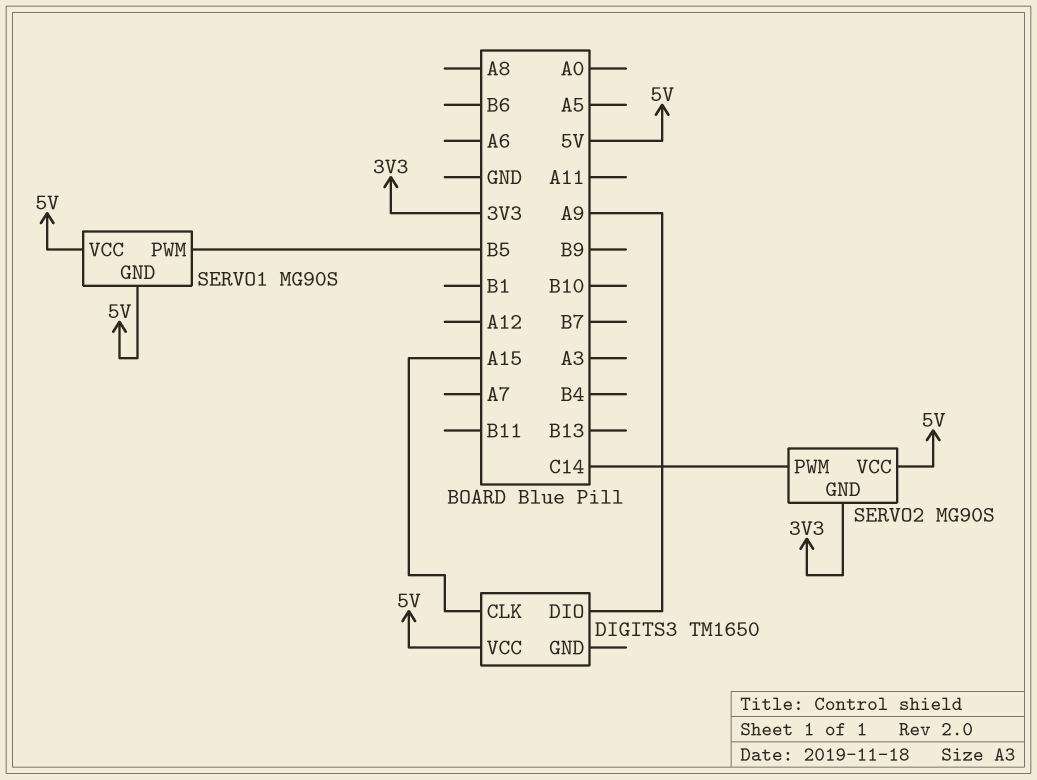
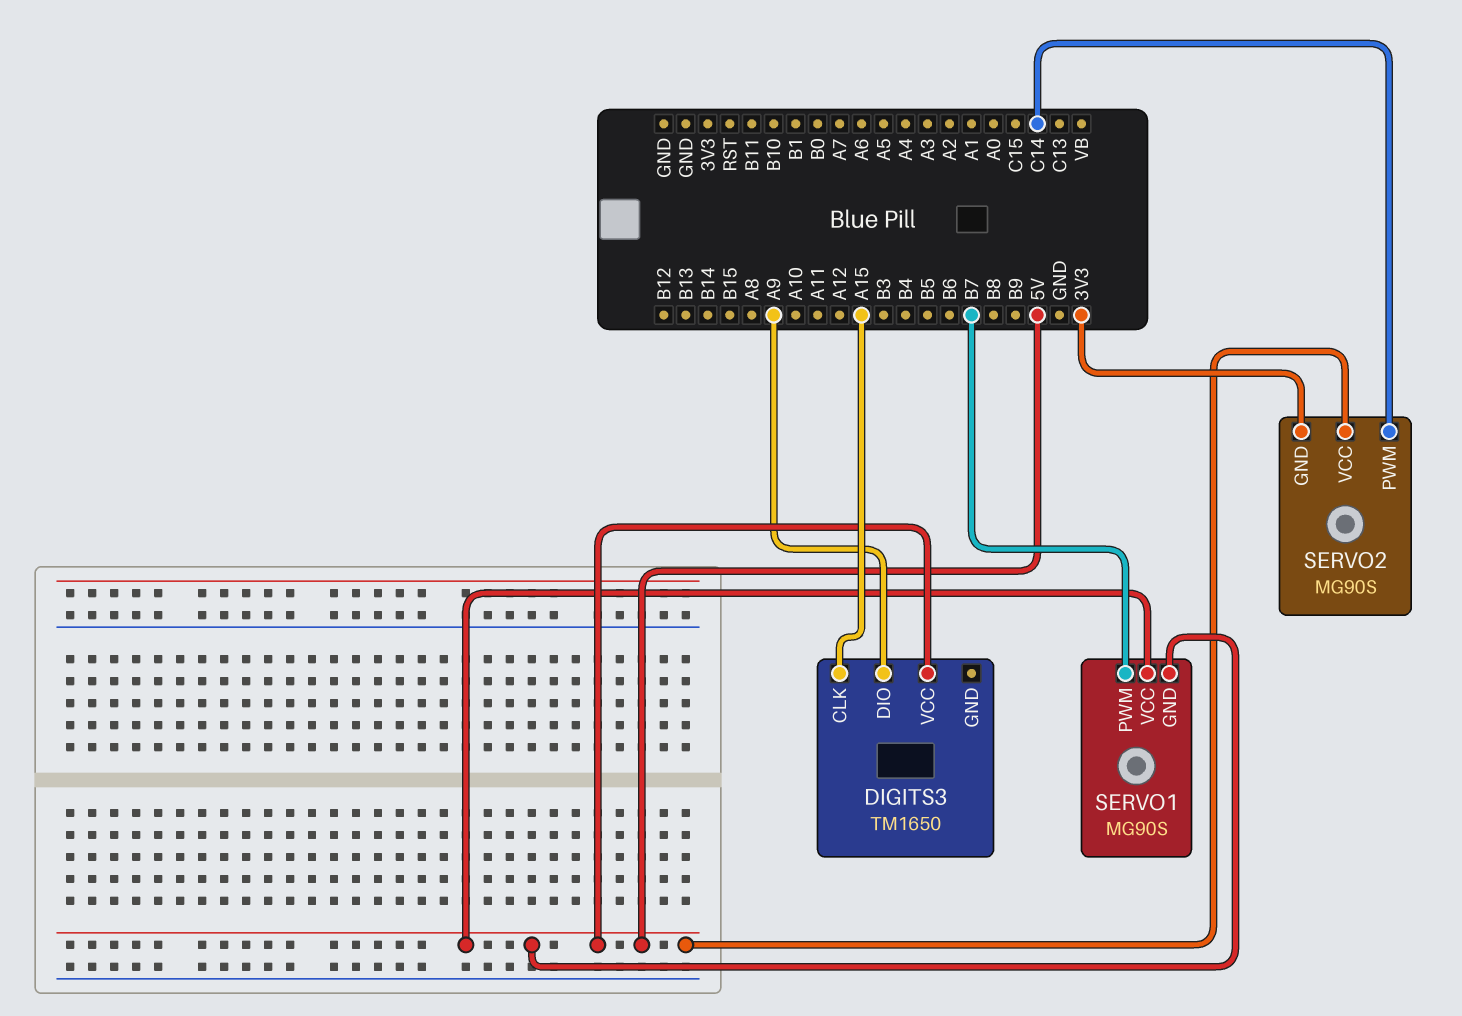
SERVO1 pin PWM: B5 -> B7

